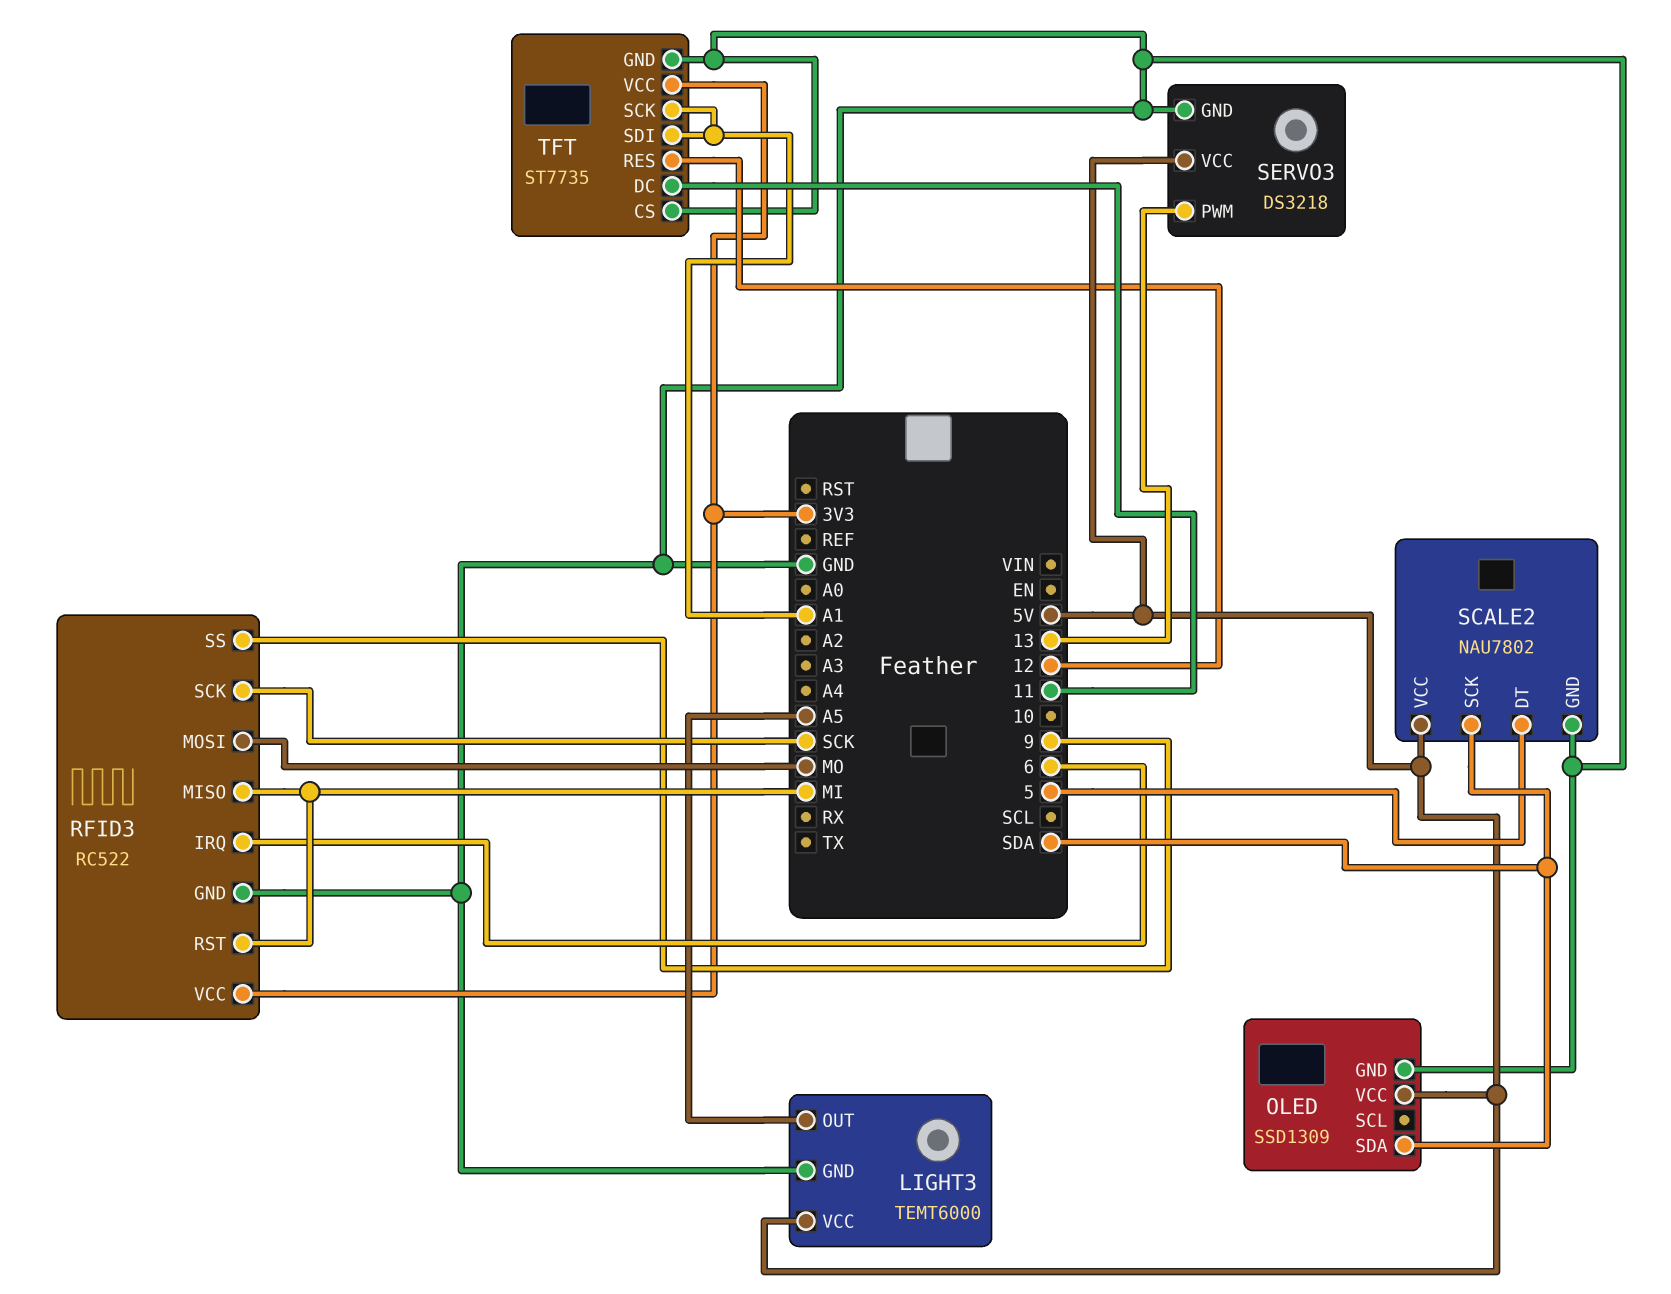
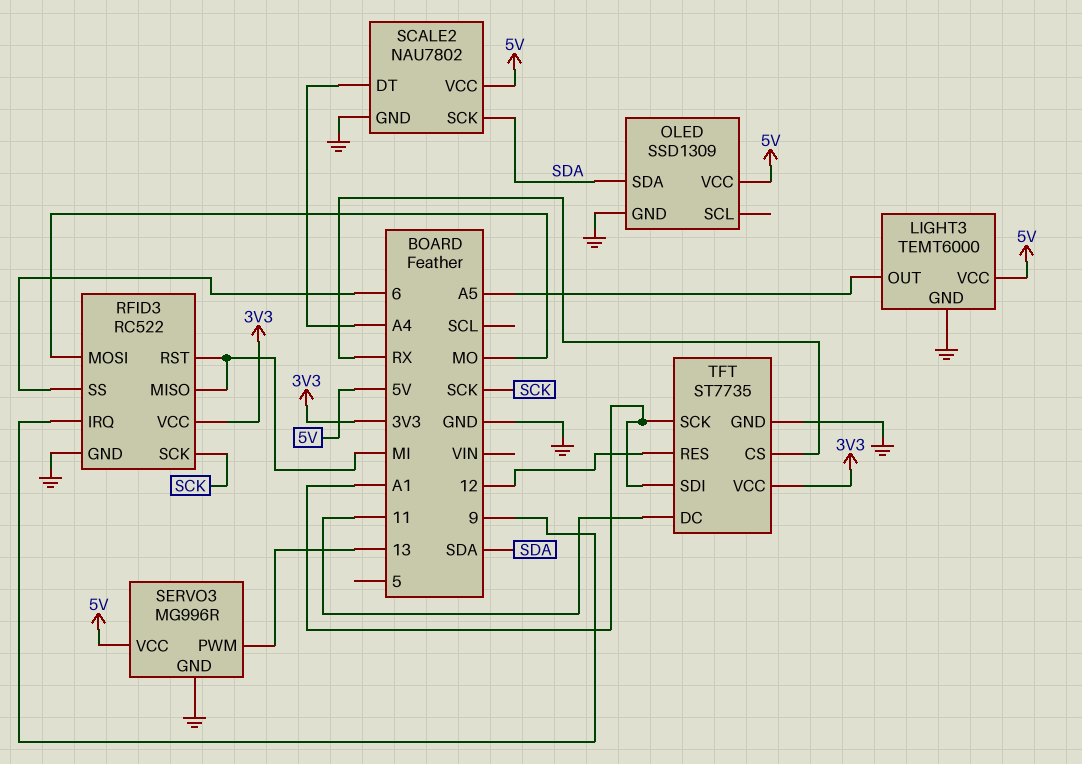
RFID3 pin IRQ: 6 -> 9
RFID3 pin SS: 9 -> 6
SCALE2 pin DT: 5 -> A4
SERVO3: DS3218 -> MG996R
TFT pin CS: GND -> RX

